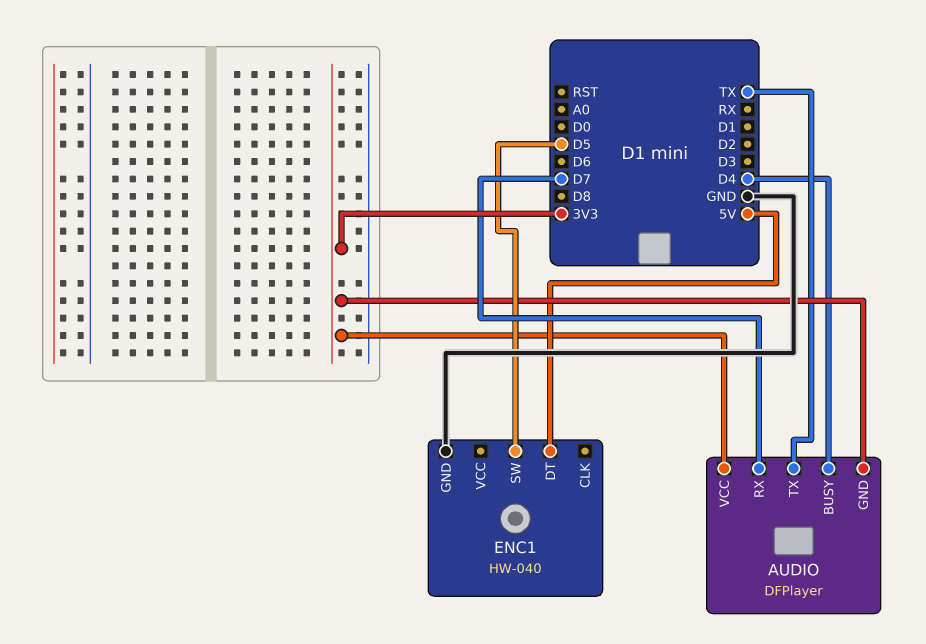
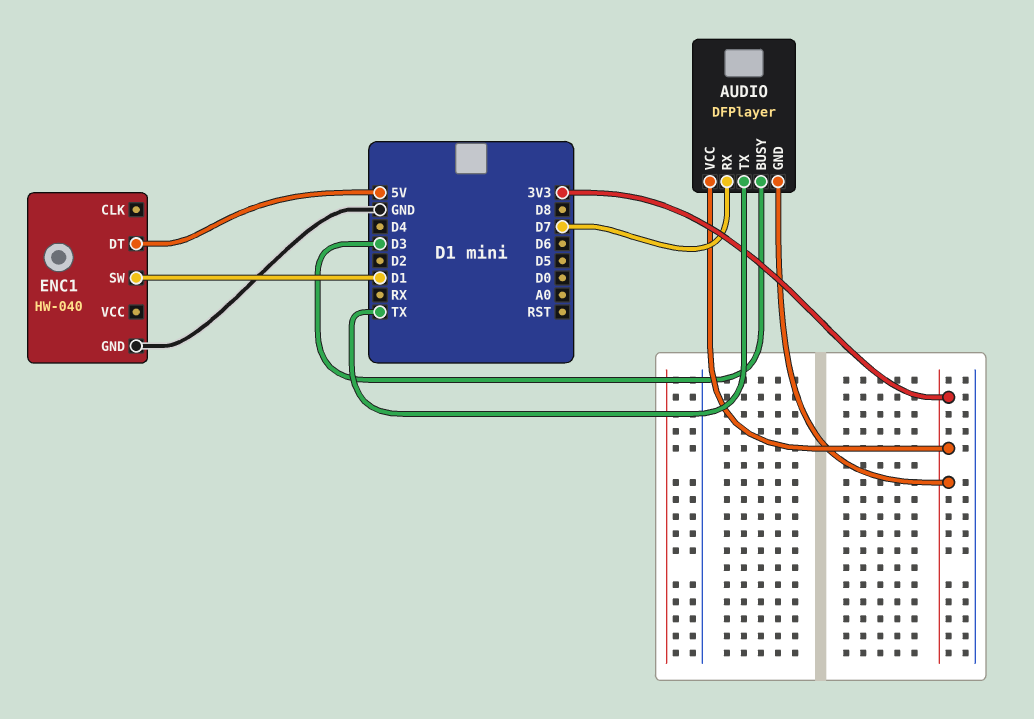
AUDIO pin BUSY: D4 -> D3
ENC1 pin SW: D5 -> D1

